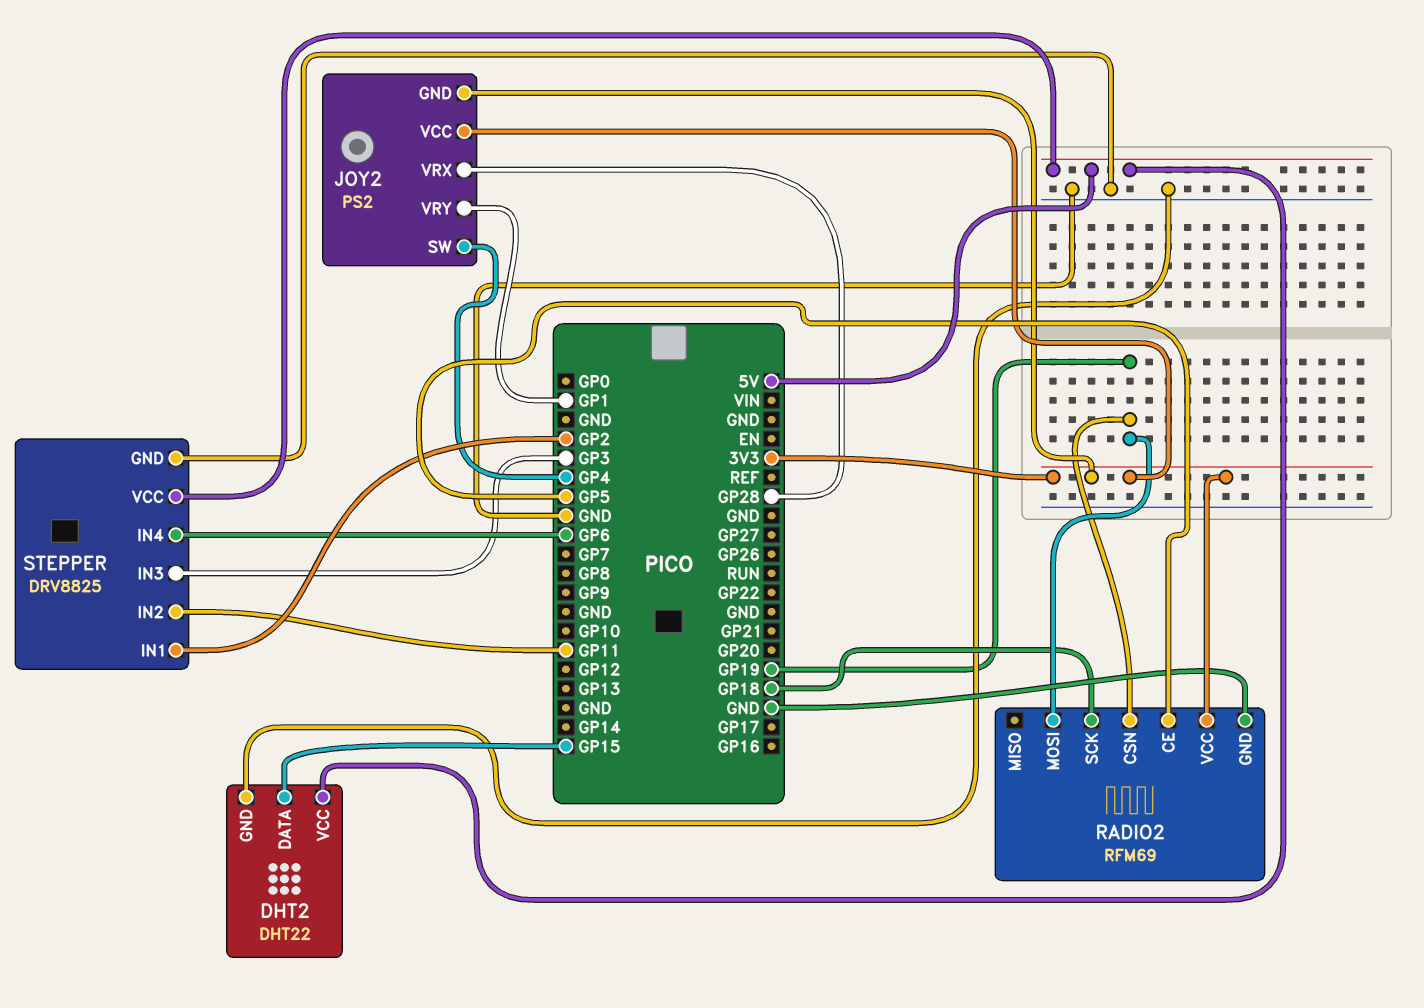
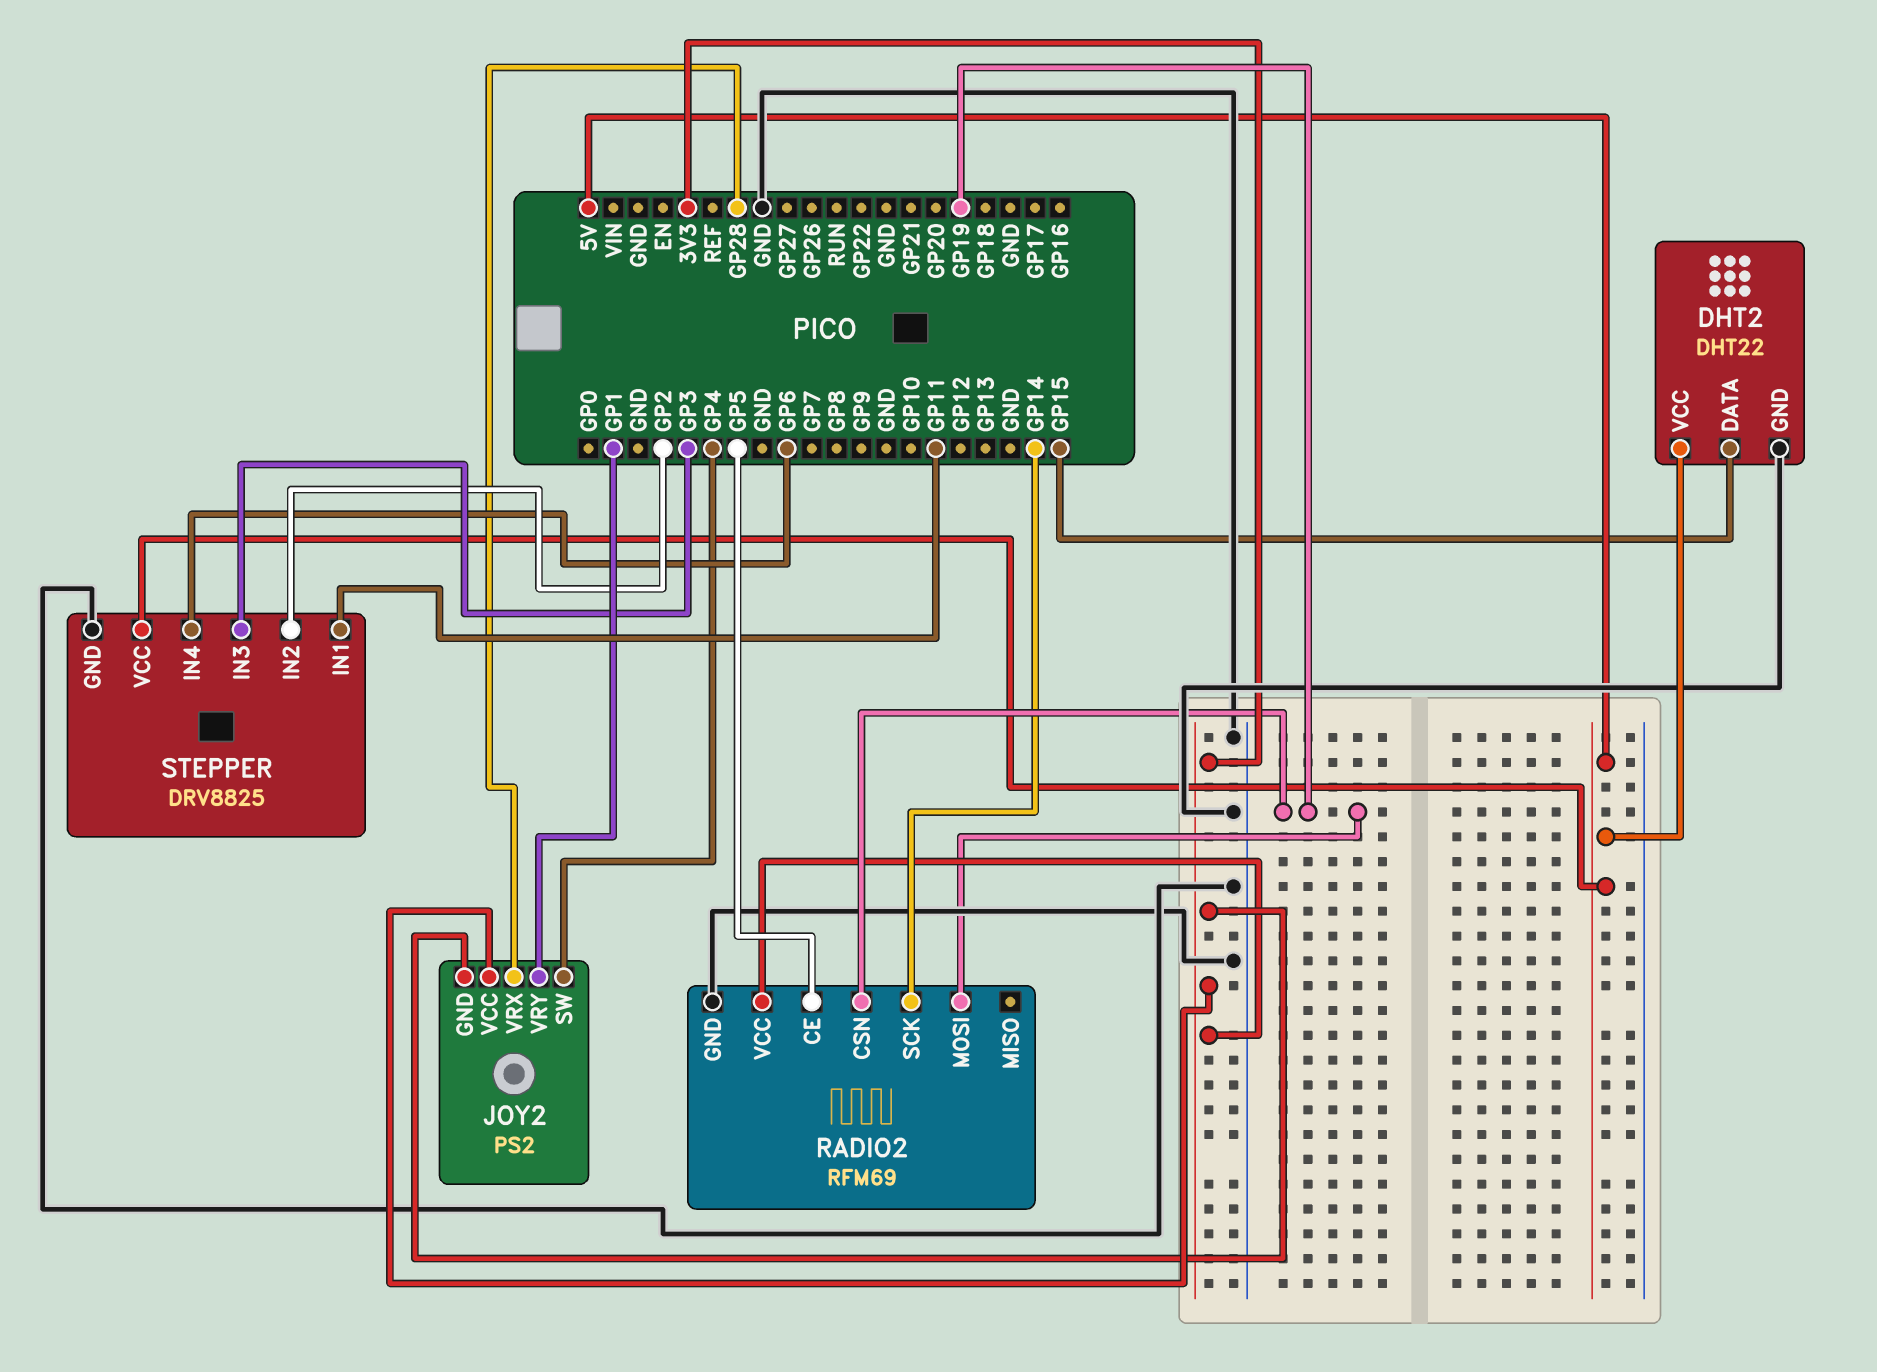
RADIO2 pin SCK: GP18 -> GP14
STEPPER pin IN1: GP2 -> GP11
STEPPER pin IN2: GP11 -> GP2

